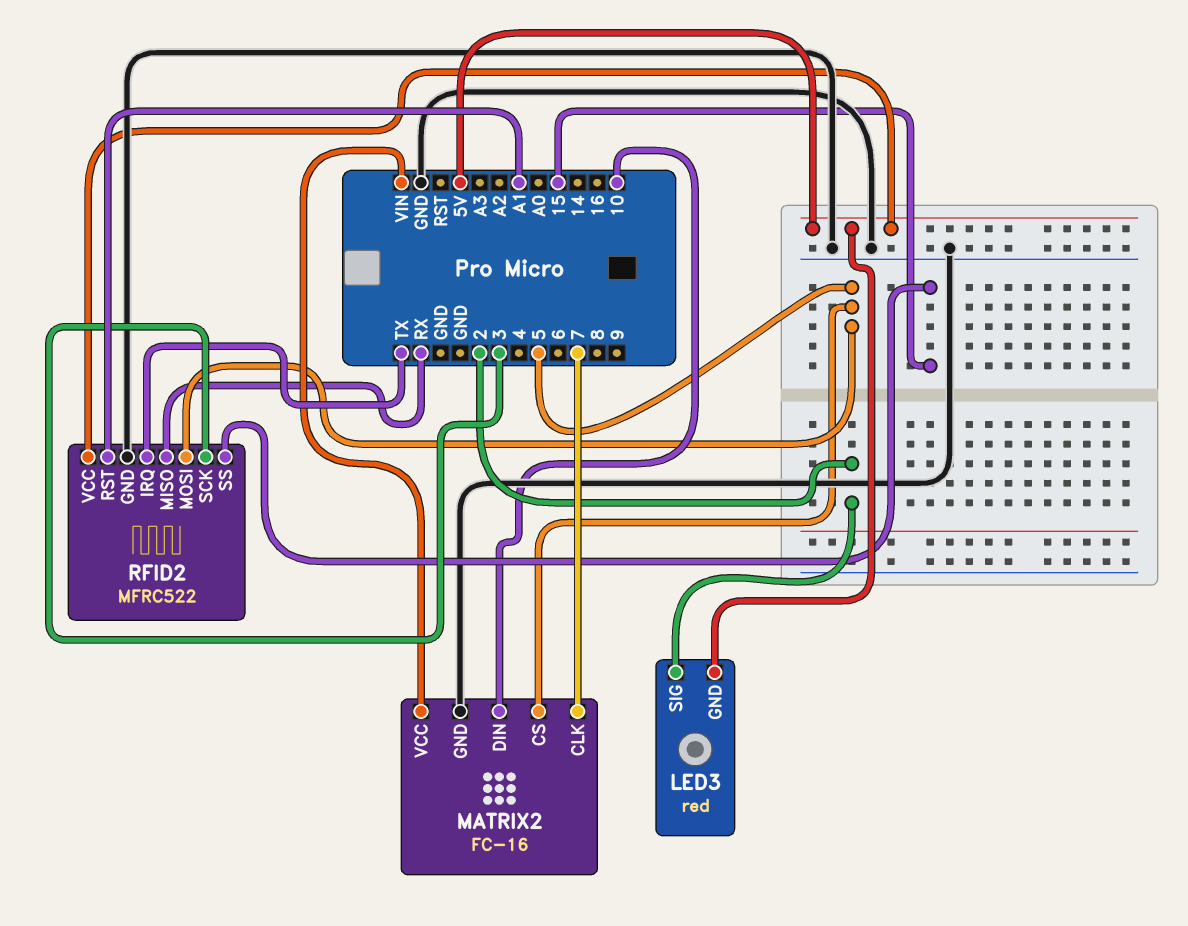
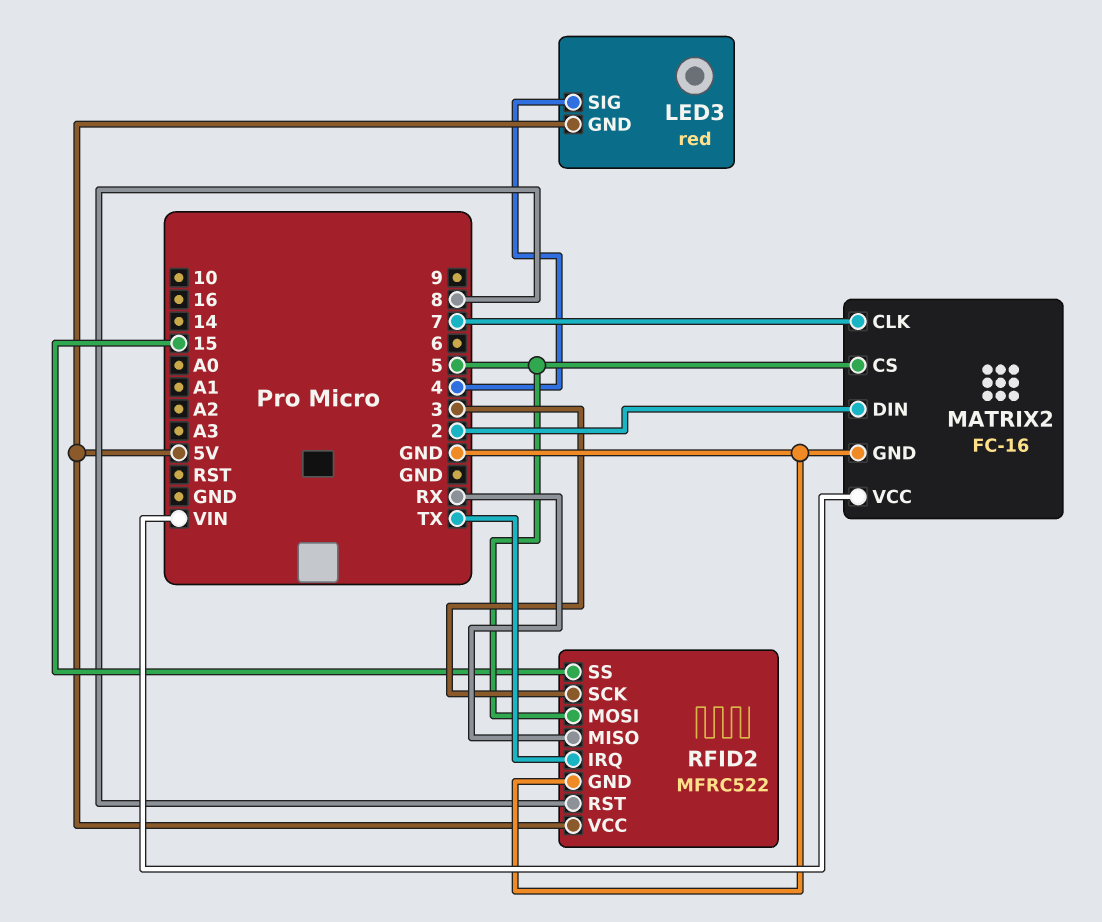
LED3 pin SIG: 2 -> 4
MATRIX2 pin DIN: 10 -> 2
RFID2 pin RST: A1 -> 8

